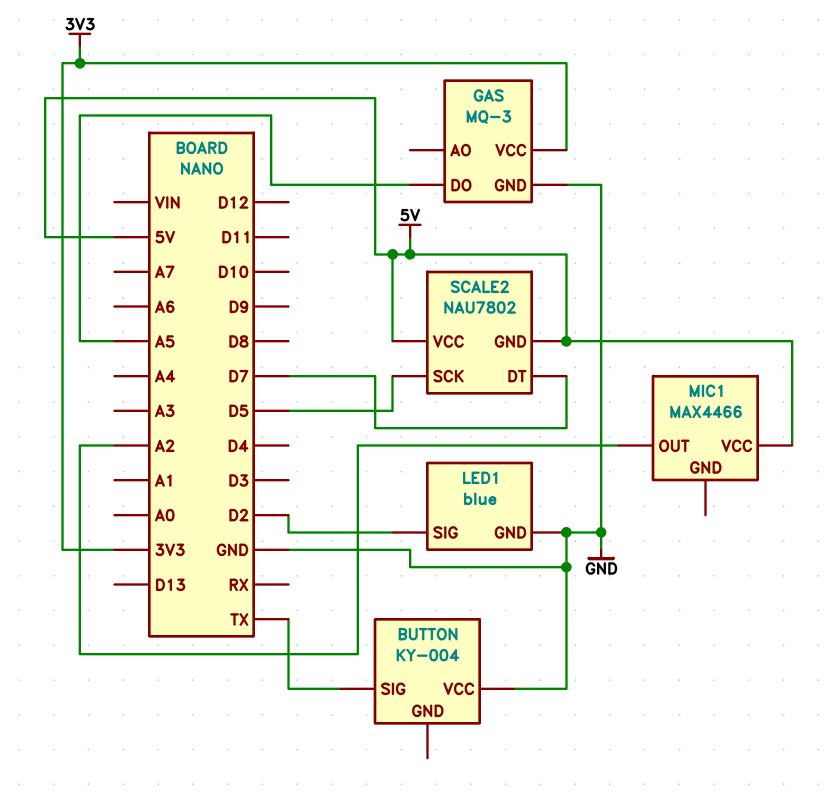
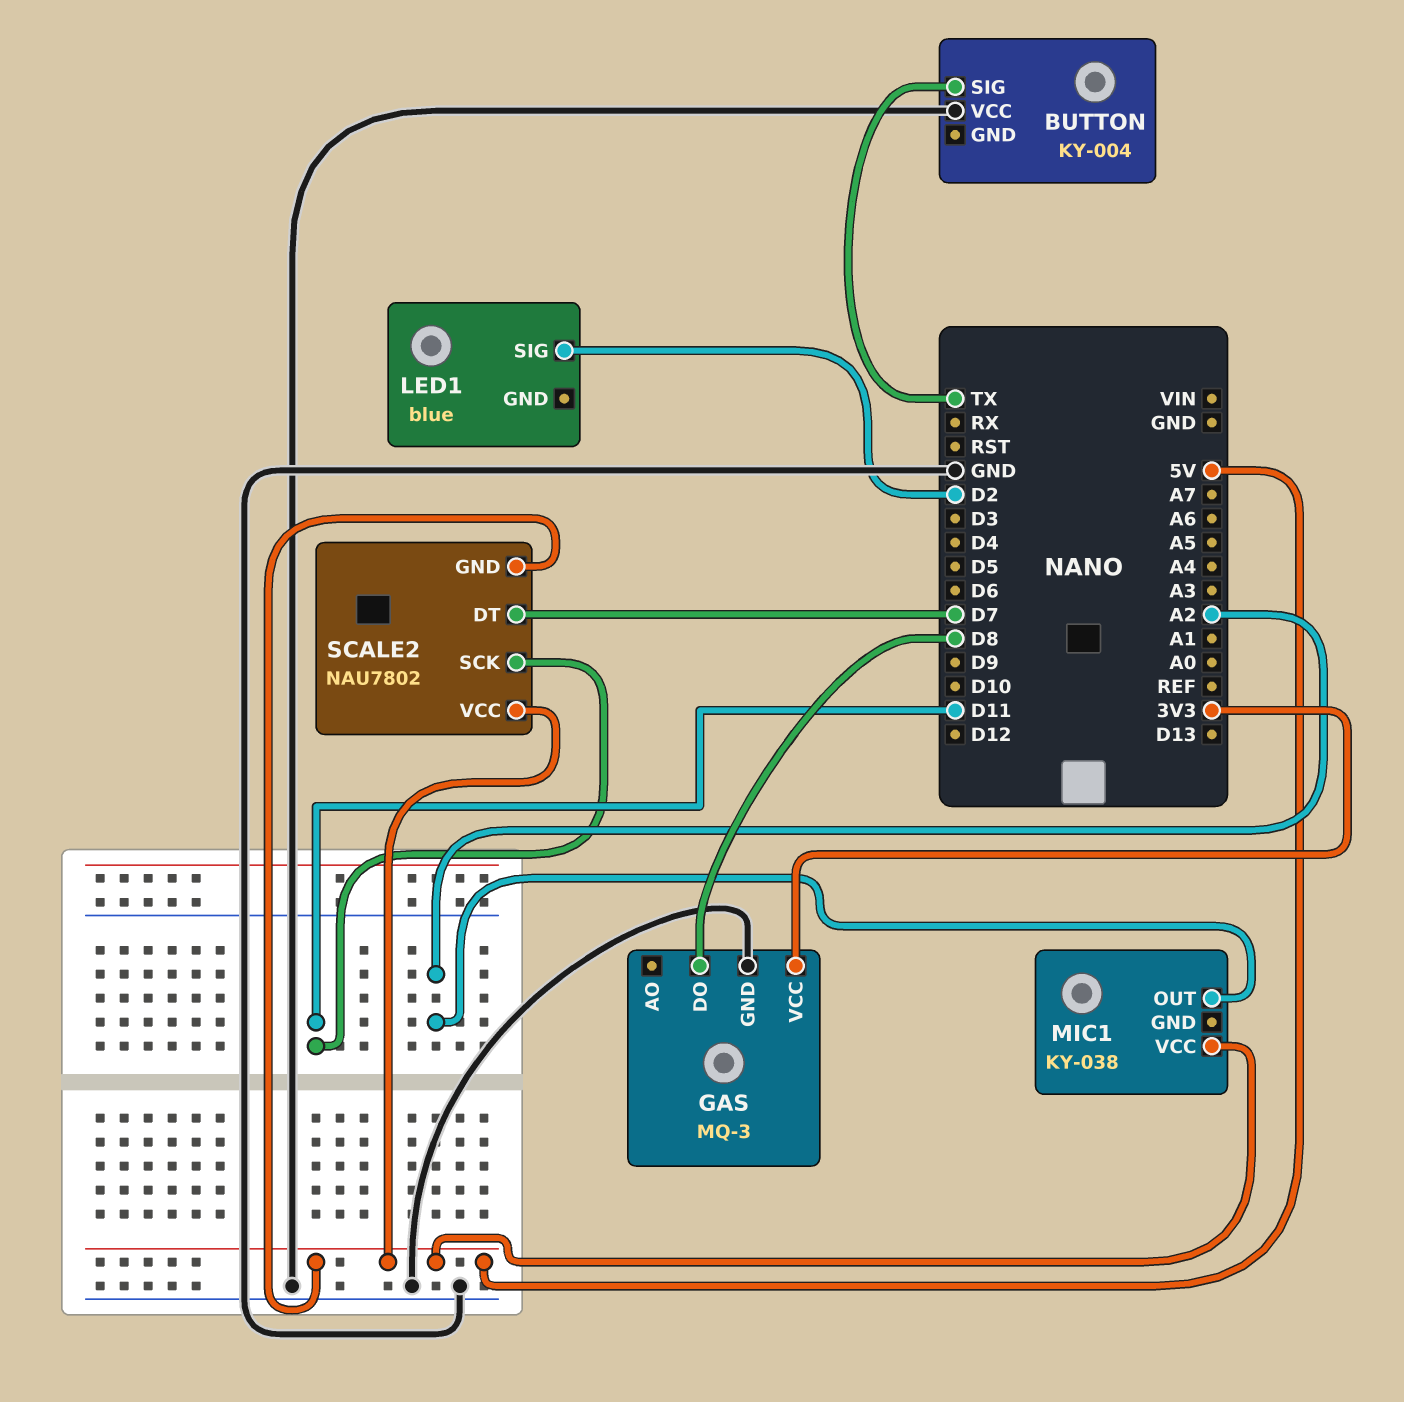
GAS pin DO: A5 -> D8
LED1 pin GND: GND -> none
MIC1: MAX4466 -> KY-038
SCALE2 pin SCK: D5 -> D11

